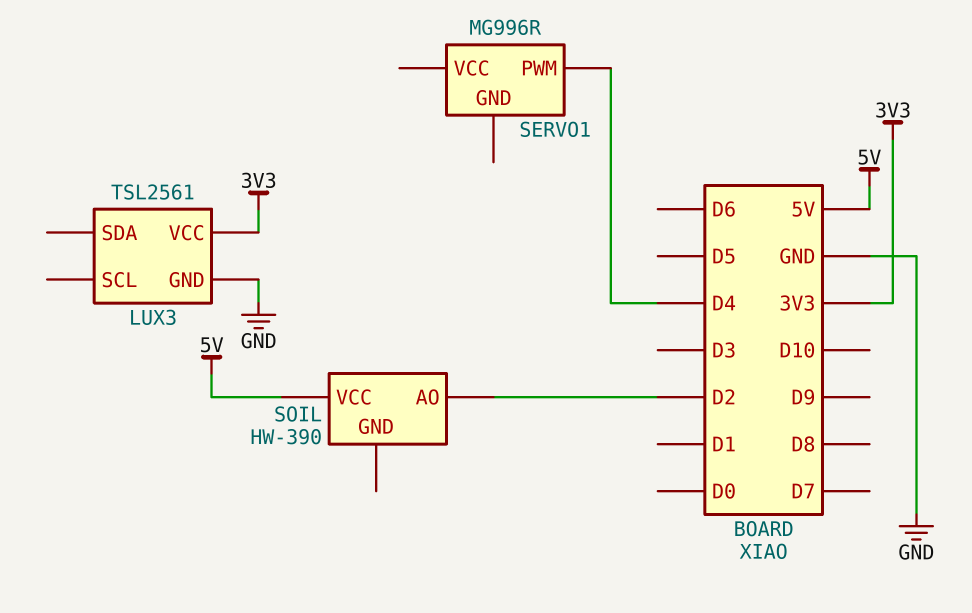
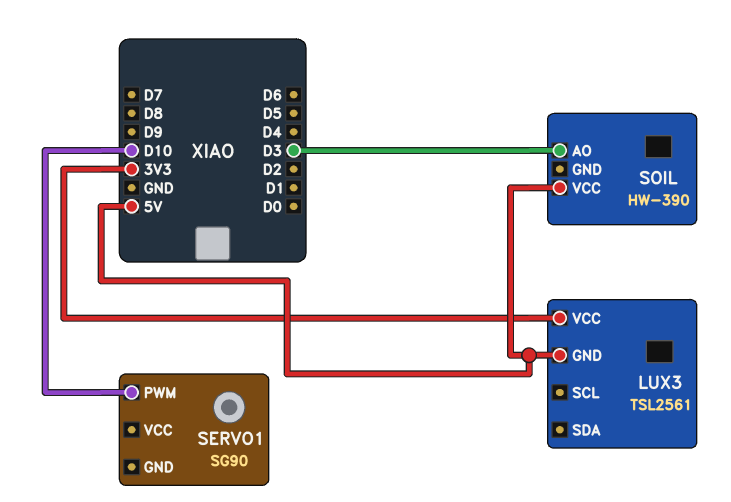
LUX3 pin GND: GND -> 5V
SERVO1: MG996R -> SG90
SERVO1 pin PWM: D4 -> D10
SOIL pin AO: D2 -> D3

